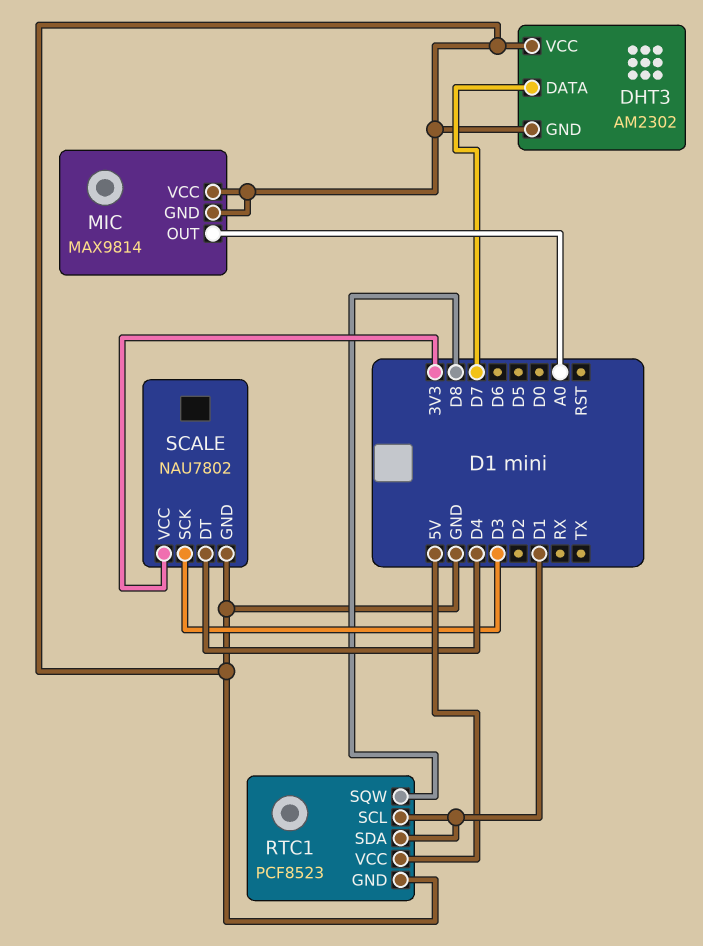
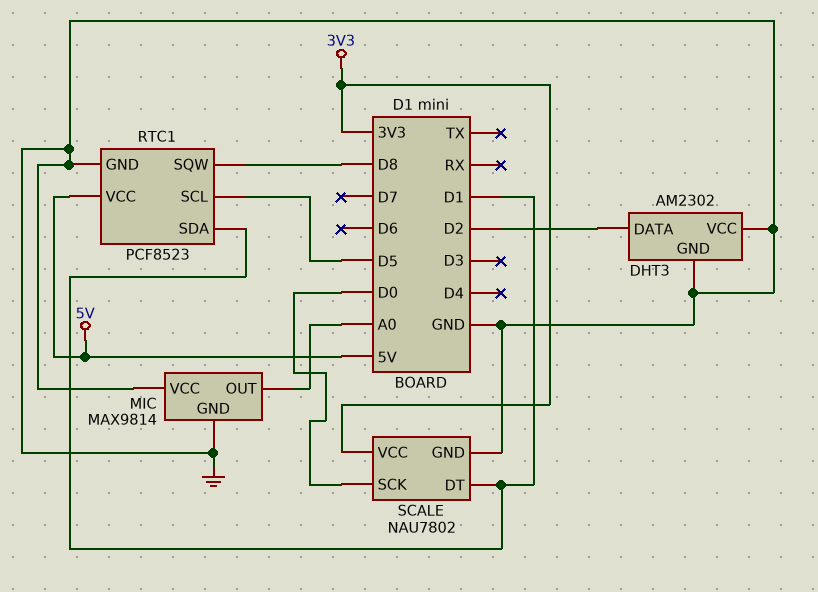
DHT3 pin DATA: D7 -> D2
RTC1 pin SCL: D1 -> D5
SCALE pin DT: D4 -> D1
SCALE pin SCK: D3 -> D0

